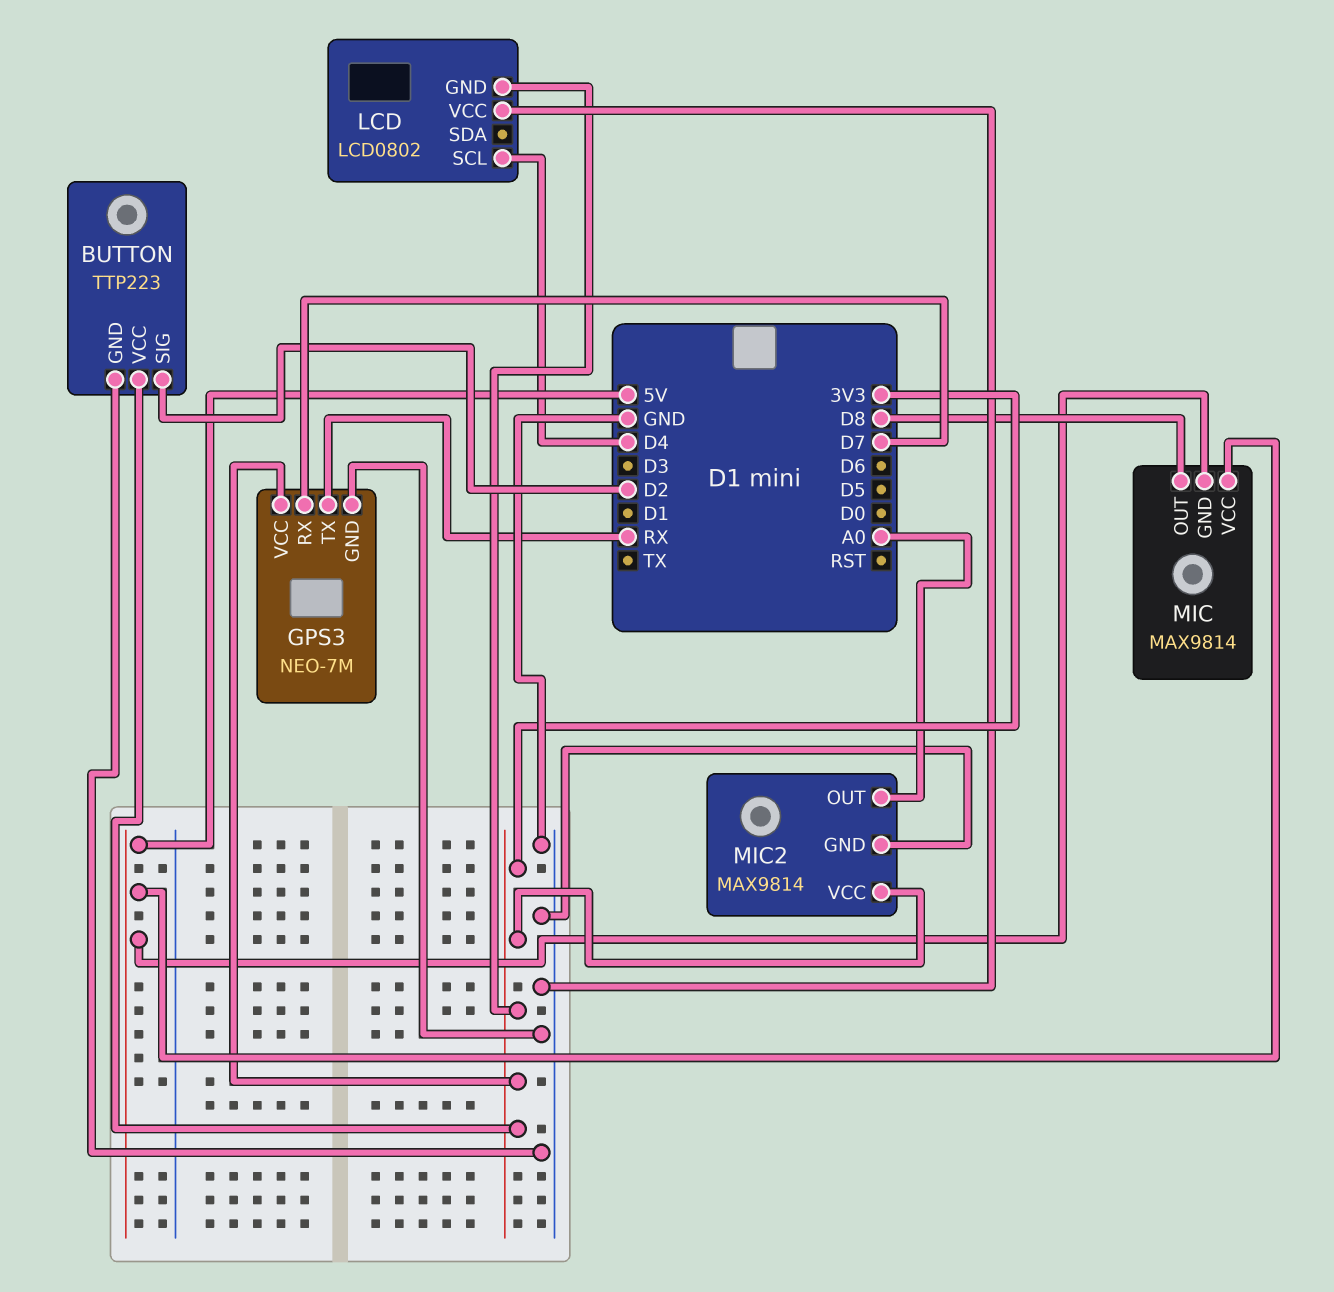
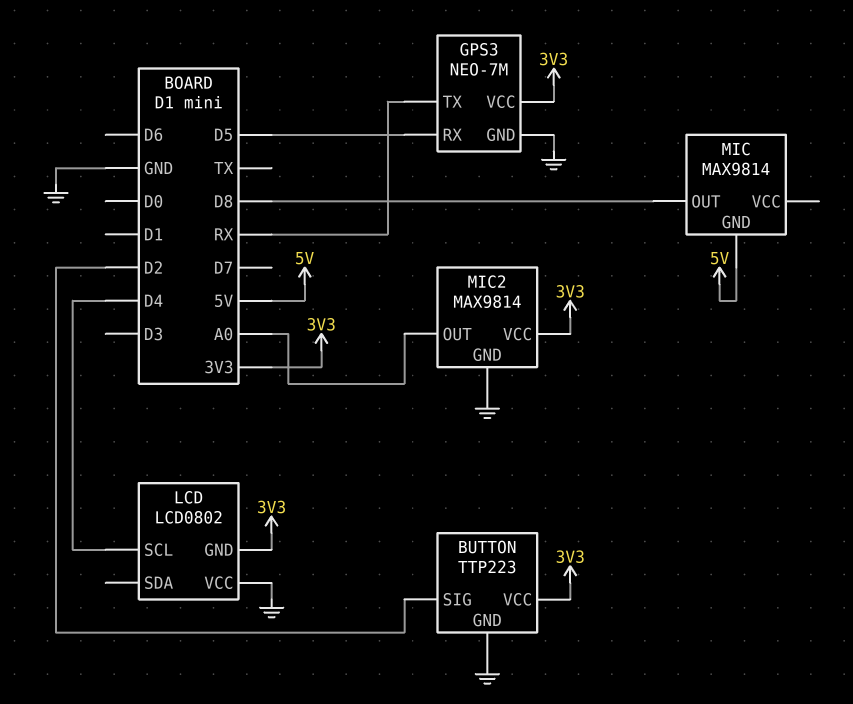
GPS3 pin RX: D7 -> D5
MIC pin VCC: 5V -> none

